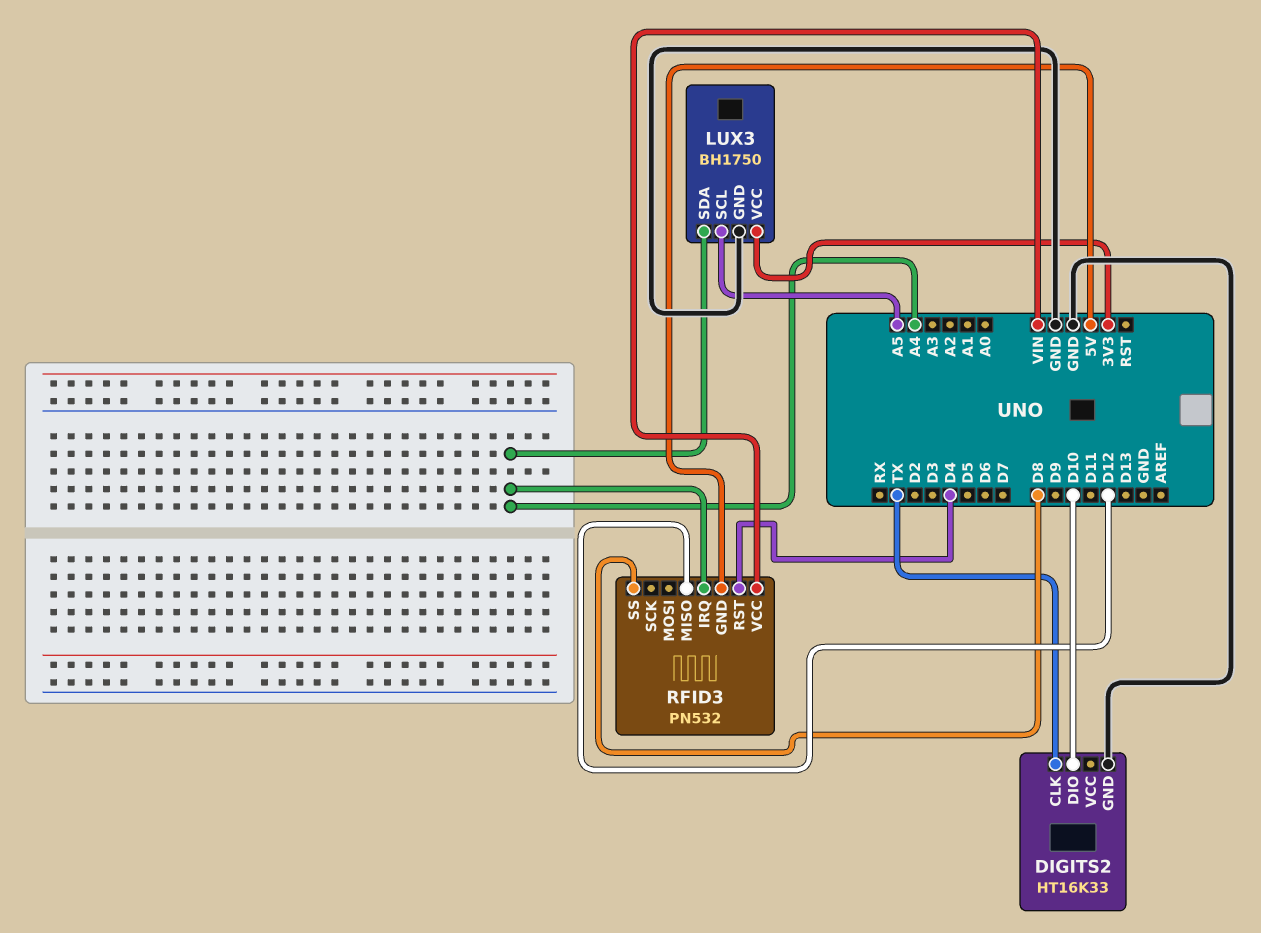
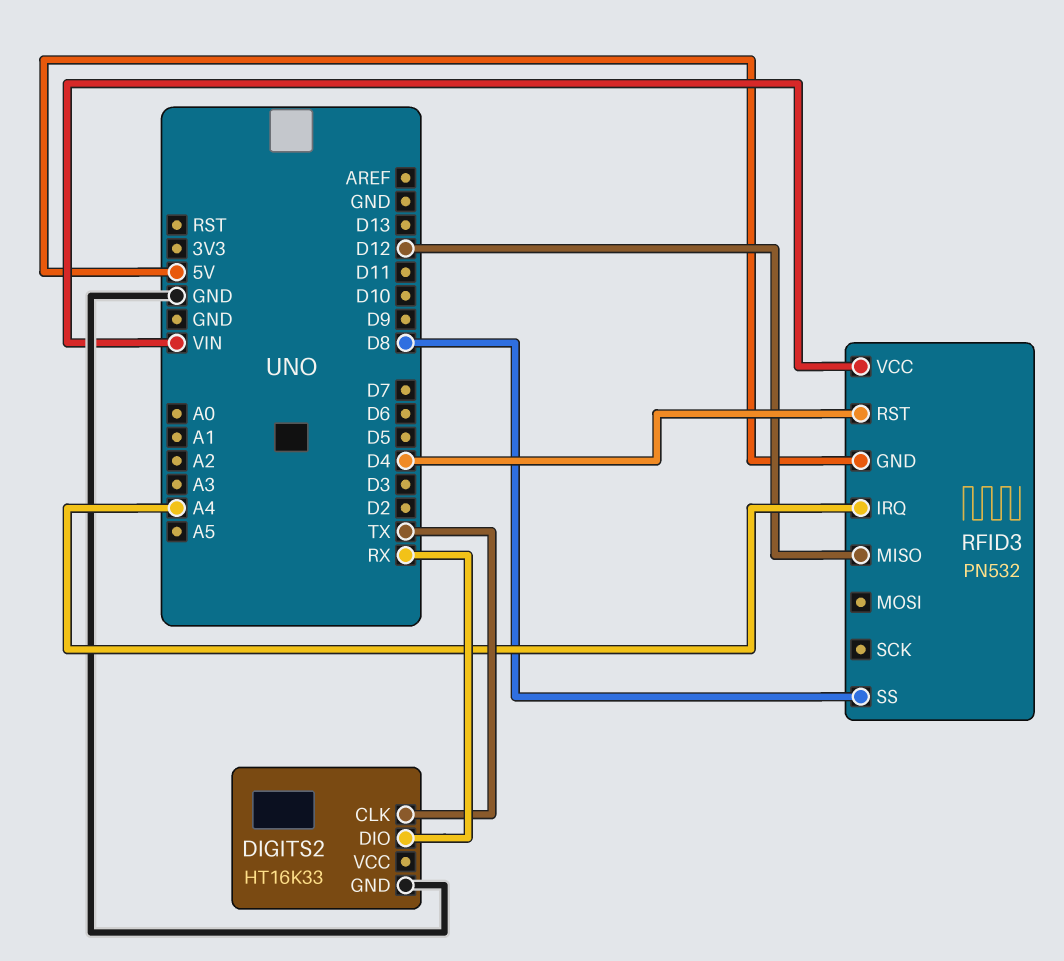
DIGITS2 pin DIO: D10 -> RX
LUX3: BH1750 -> none
LUX3 pin GND: GND -> none
LUX3 pin SCL: A5 -> none
LUX3 pin SDA: A4 -> none
LUX3 pin VCC: 3V3 -> none

